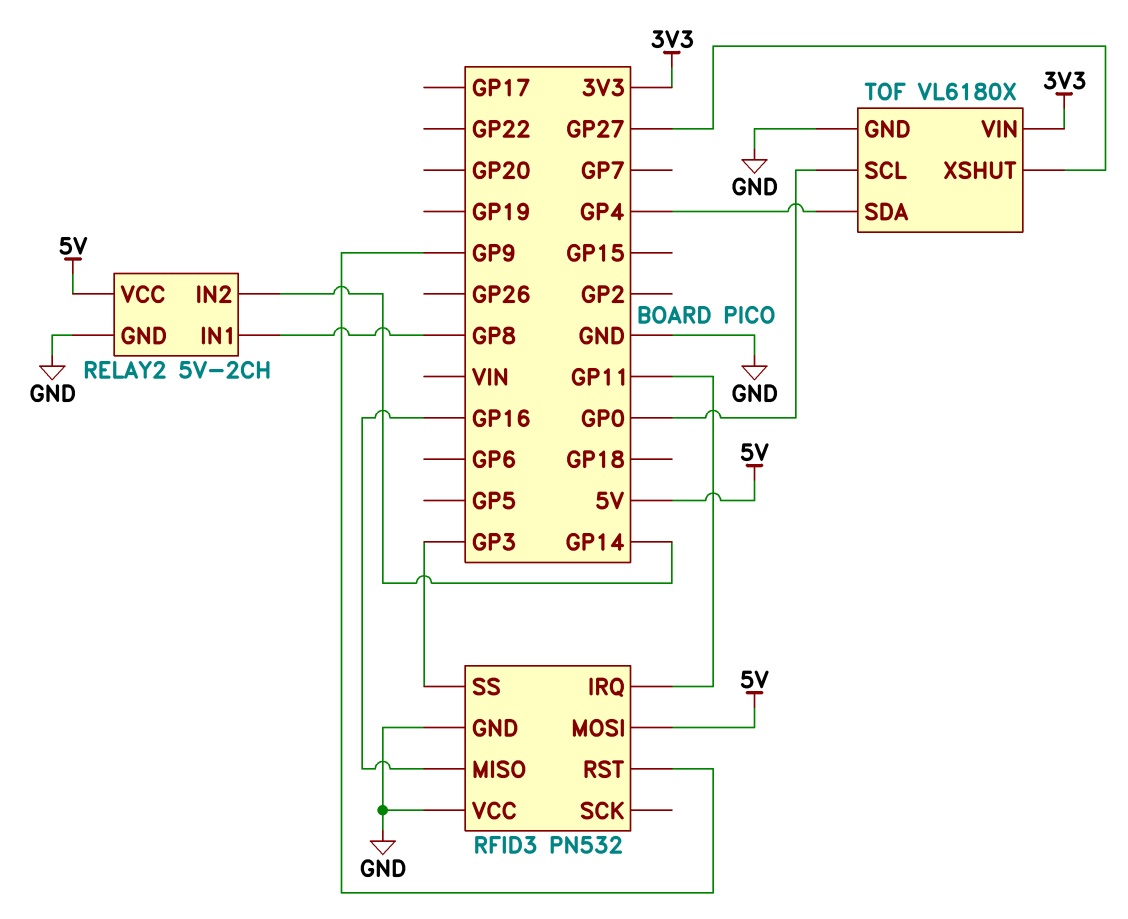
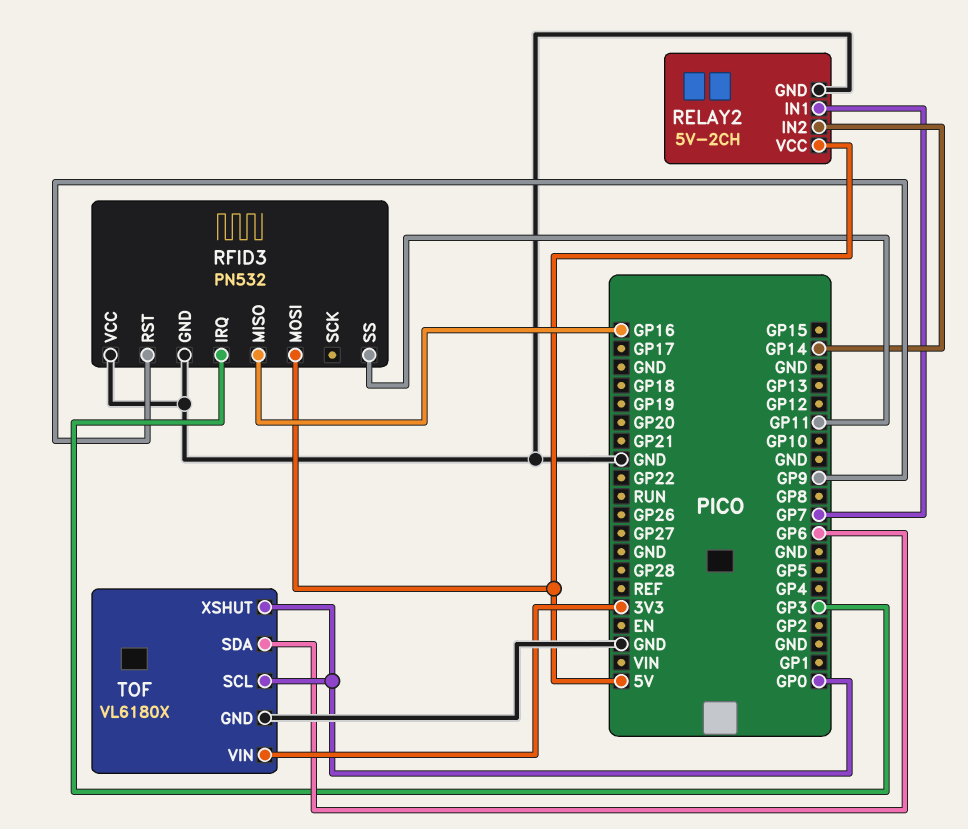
RELAY2 pin IN1: GP8 -> GP7
RFID3 pin IRQ: GP11 -> GP3
RFID3 pin SS: GP3 -> GP11
TOF pin SDA: GP4 -> GP6
TOF pin XSHUT: GP27 -> GP0

